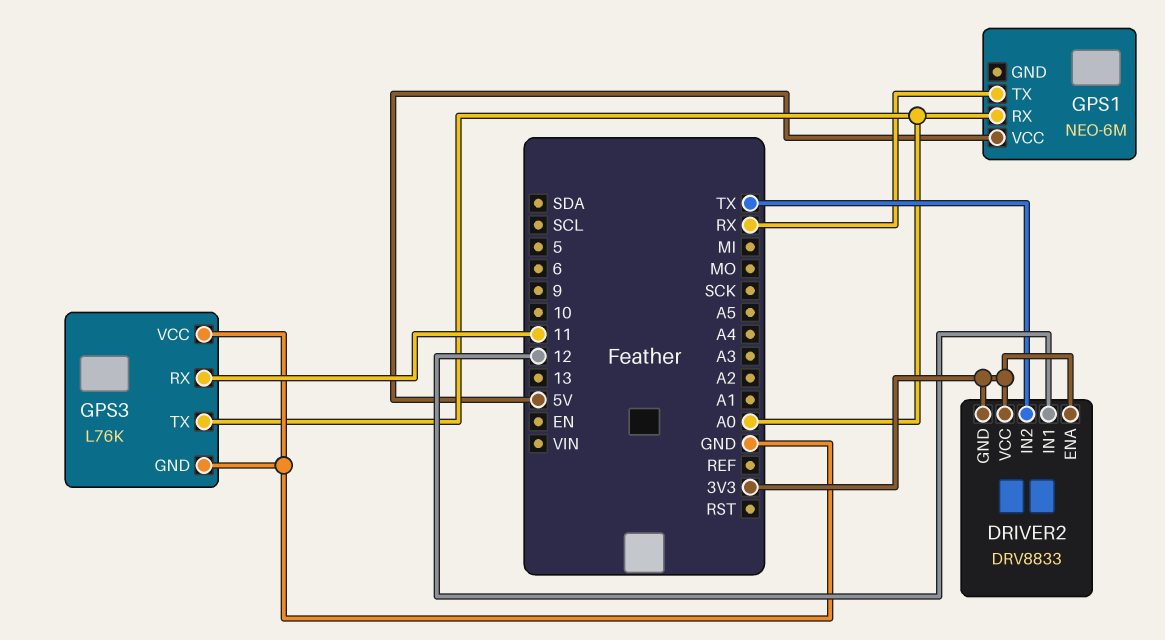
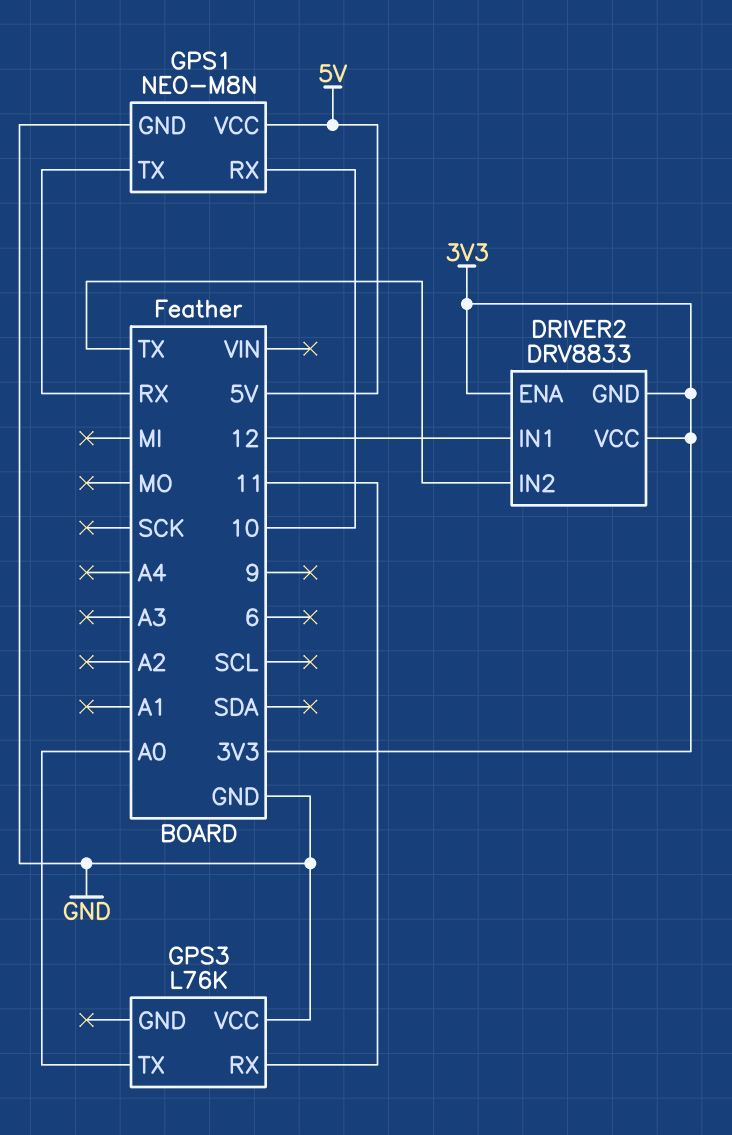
GPS1: NEO-6M -> NEO-M8N
GPS1 pin GND: none -> GND
GPS1 pin RX: A0 -> 10
GPS3 pin GND: GND -> none

